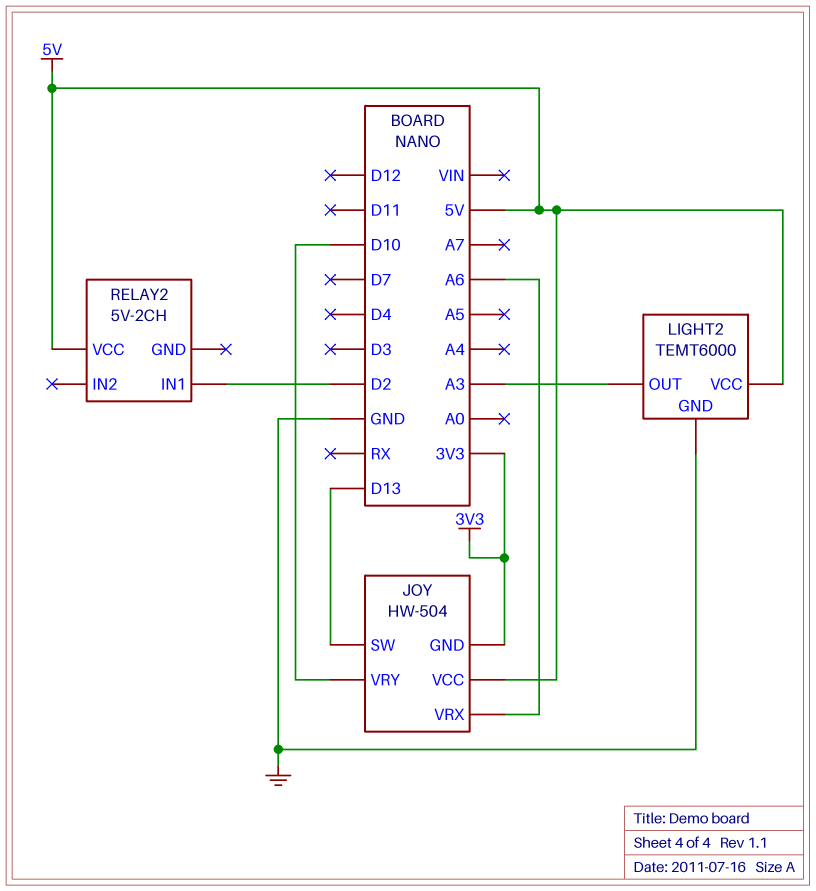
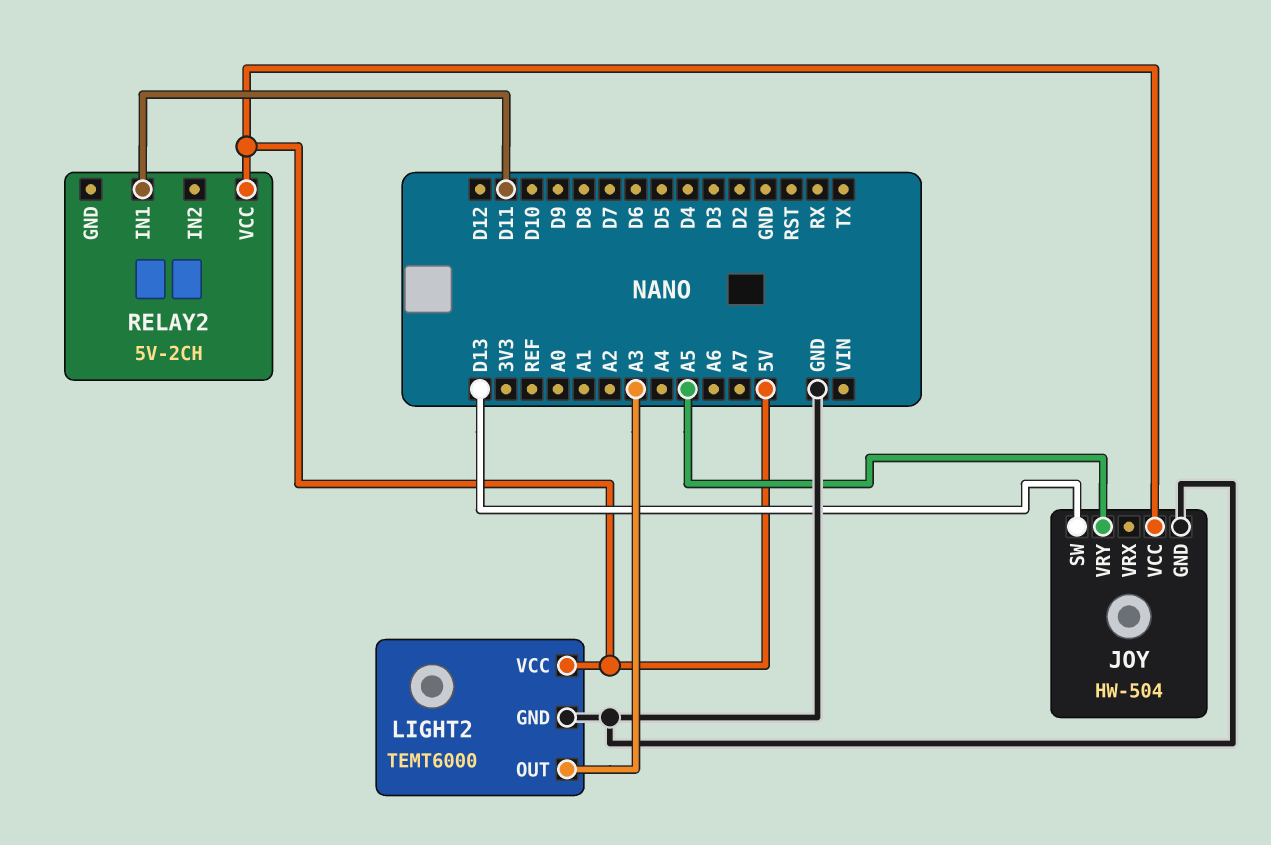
JOY pin GND: 3V3 -> GND
JOY pin VRX: A6 -> none
JOY pin VRY: D10 -> A5
RELAY2 pin IN1: D2 -> D11

